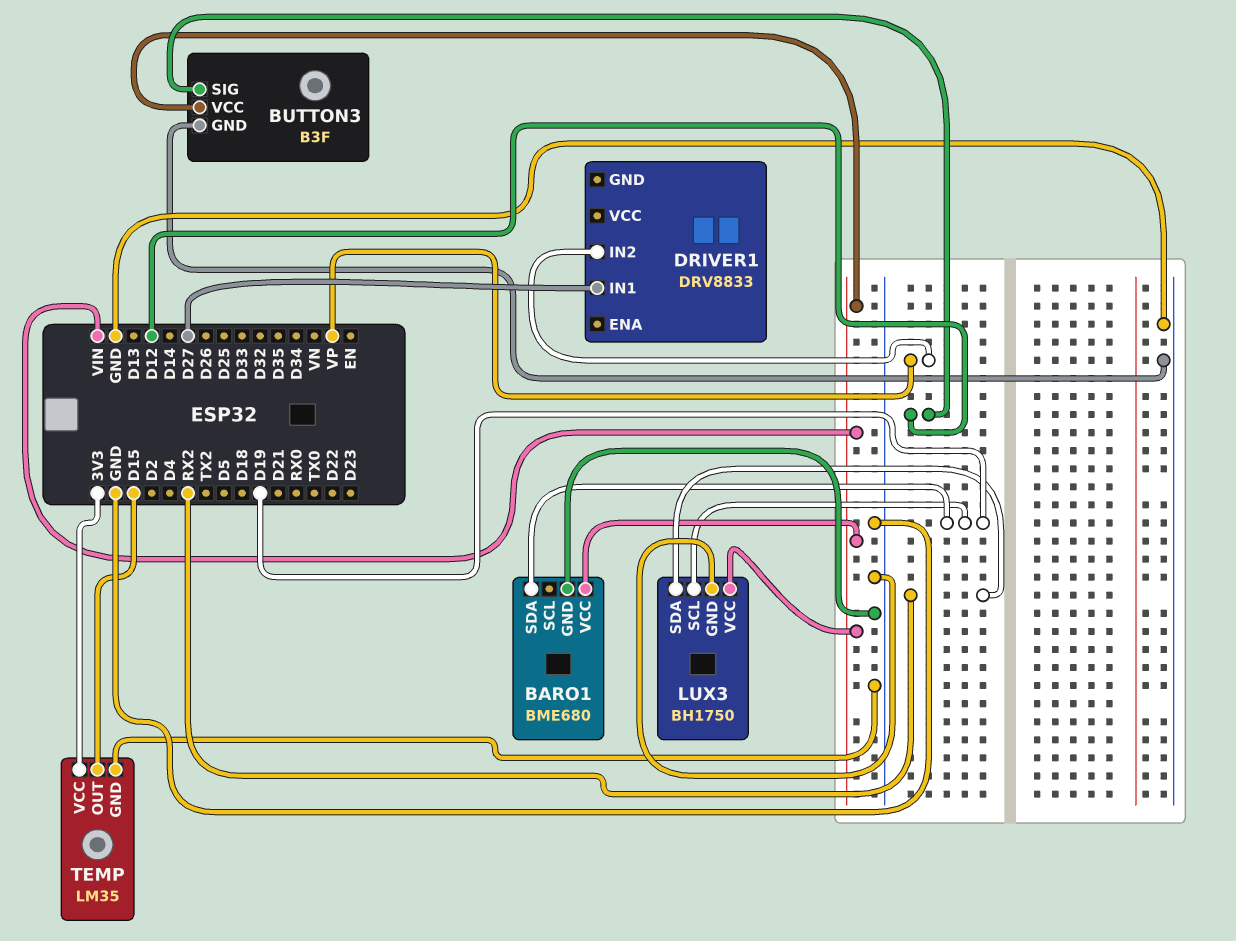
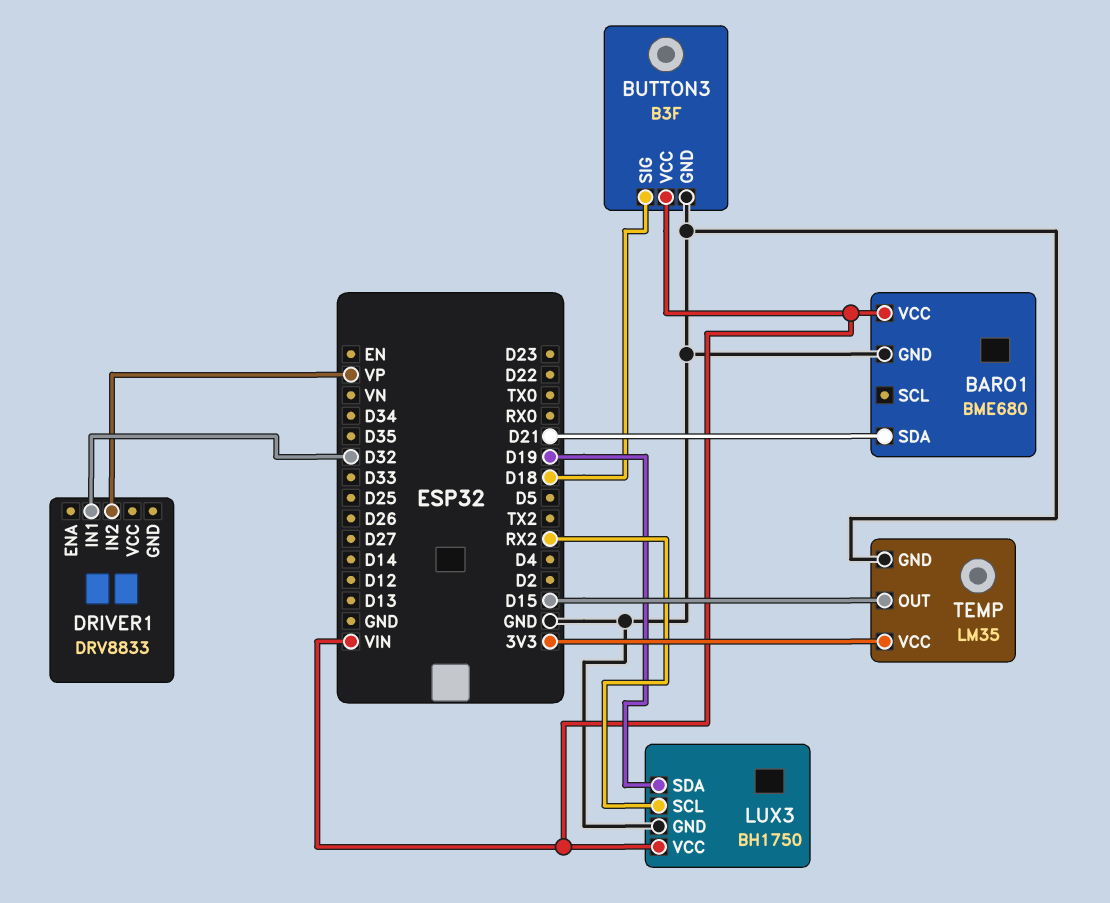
BARO1 pin SDA: D19 -> D21
BUTTON3 pin SIG: D12 -> D18
DRIVER1 pin IN1: D27 -> D32
LUX3 pin SCL: D19 -> RX2
LUX3 pin SDA: RX2 -> D19

